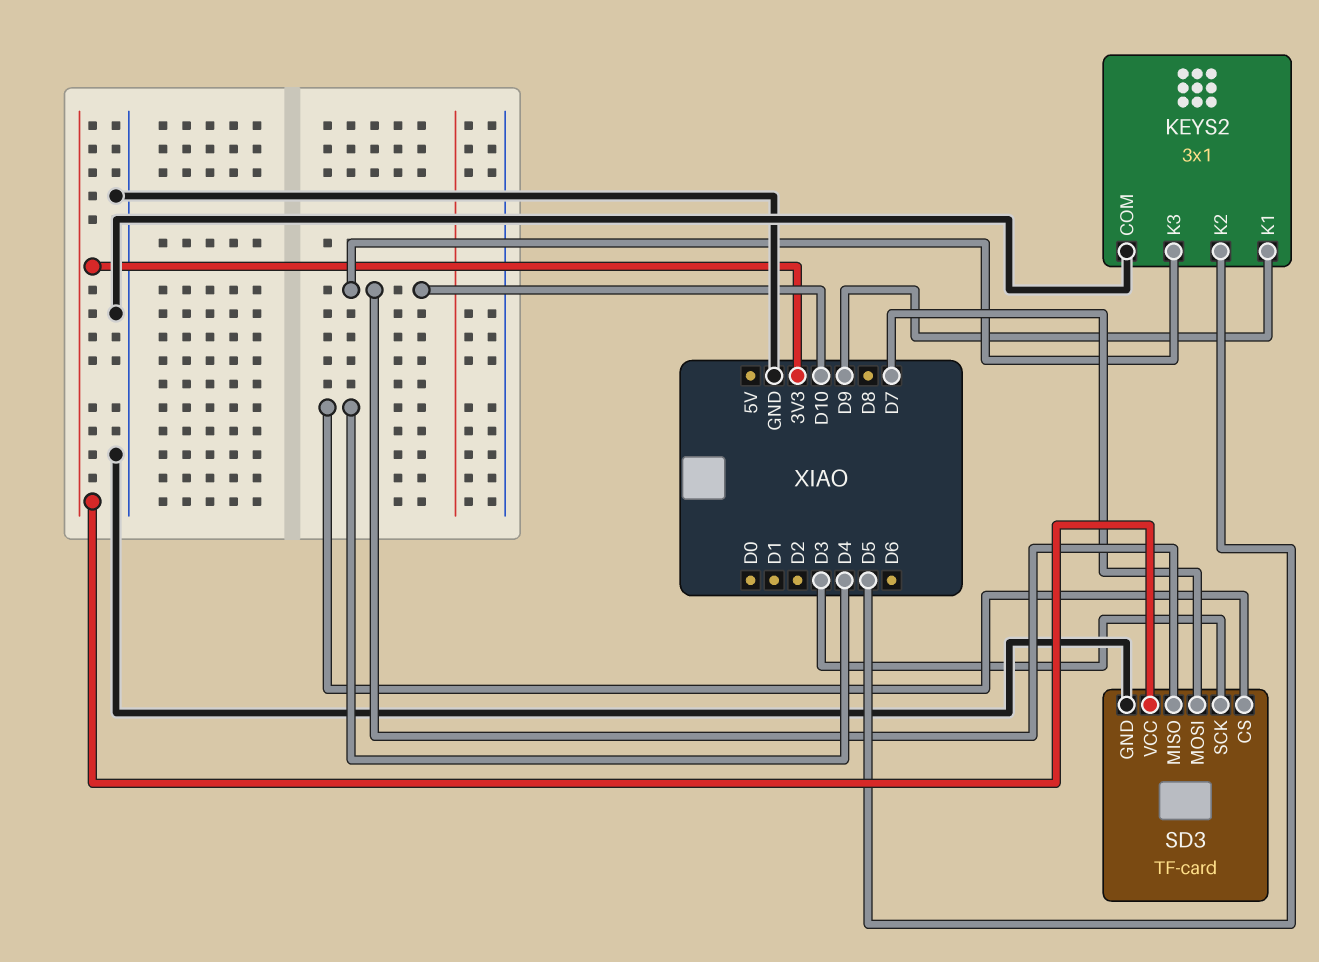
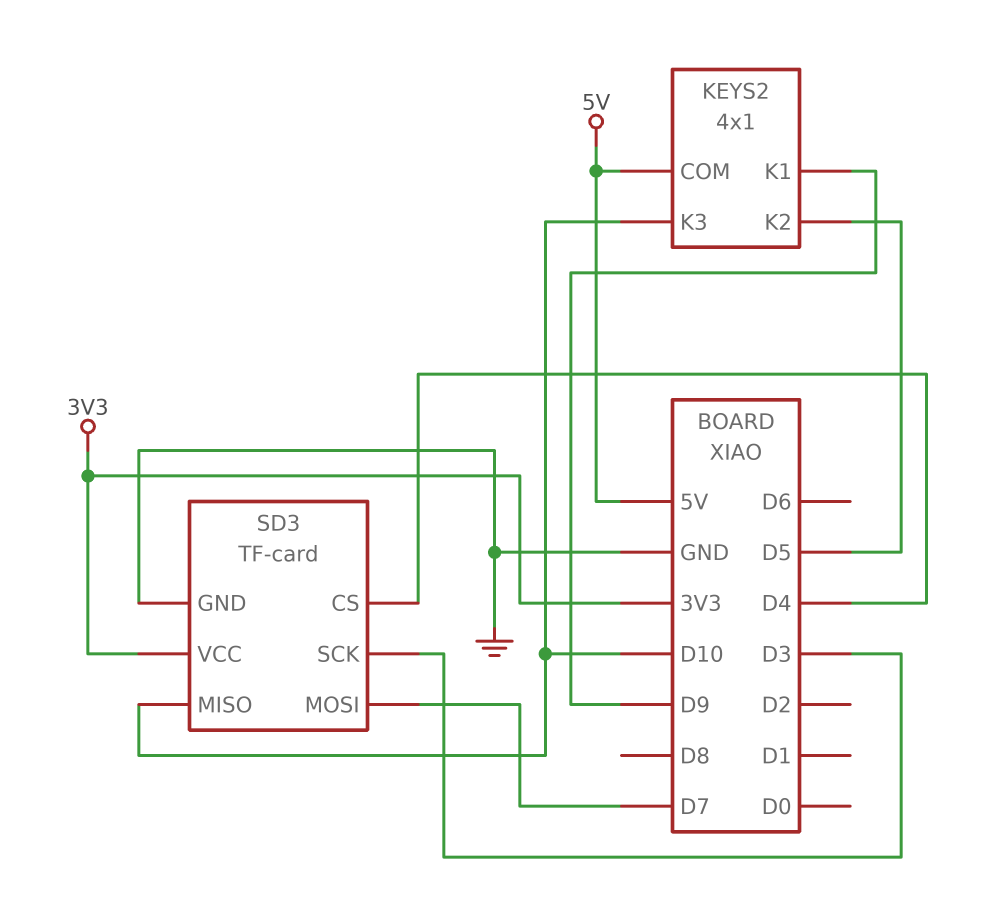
KEYS2: 3x1 -> 4x1
KEYS2 pin COM: GND -> 5V

